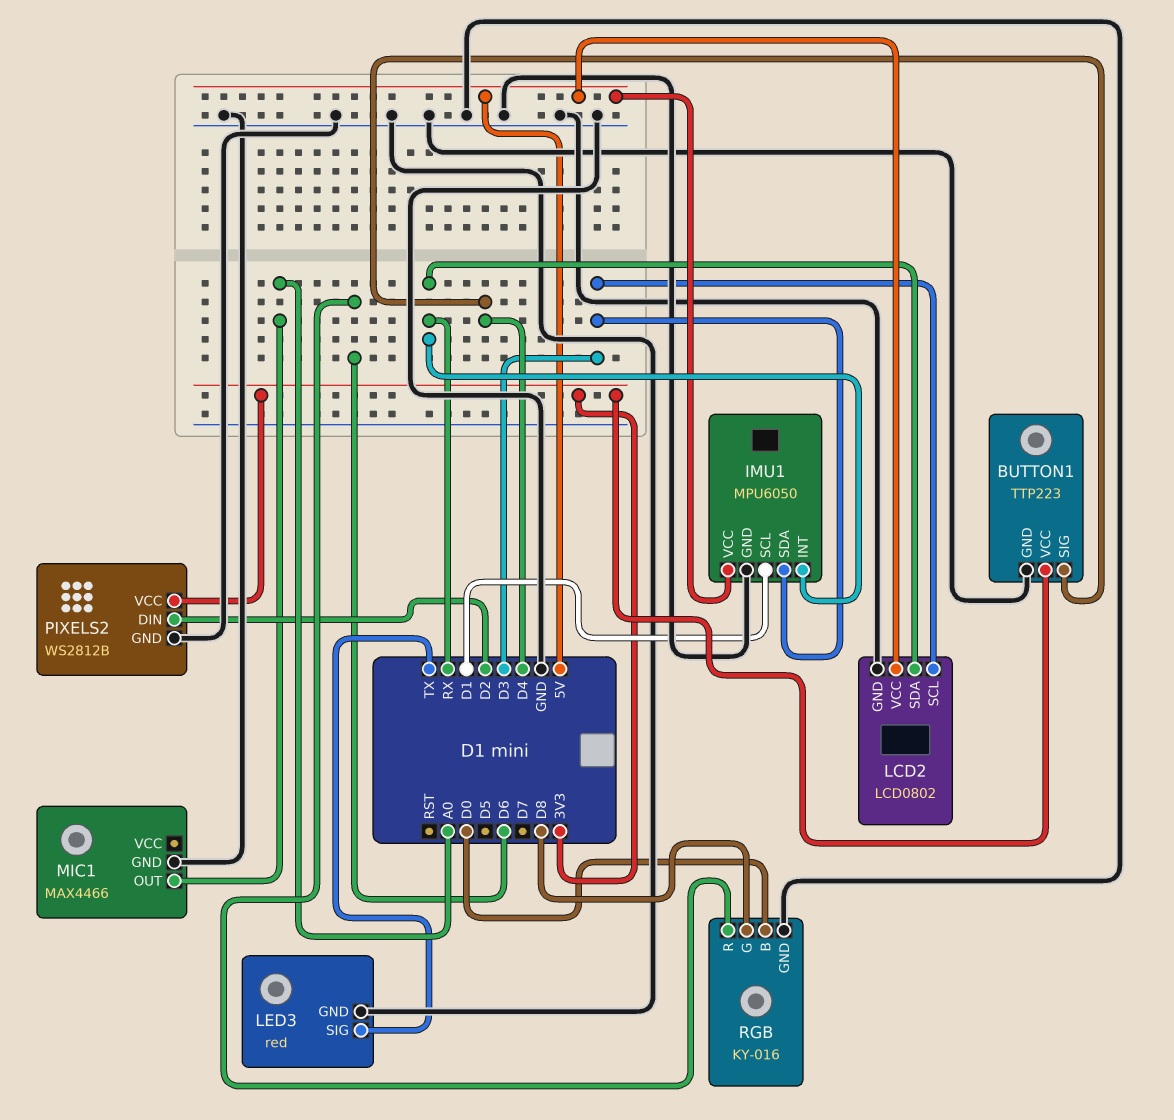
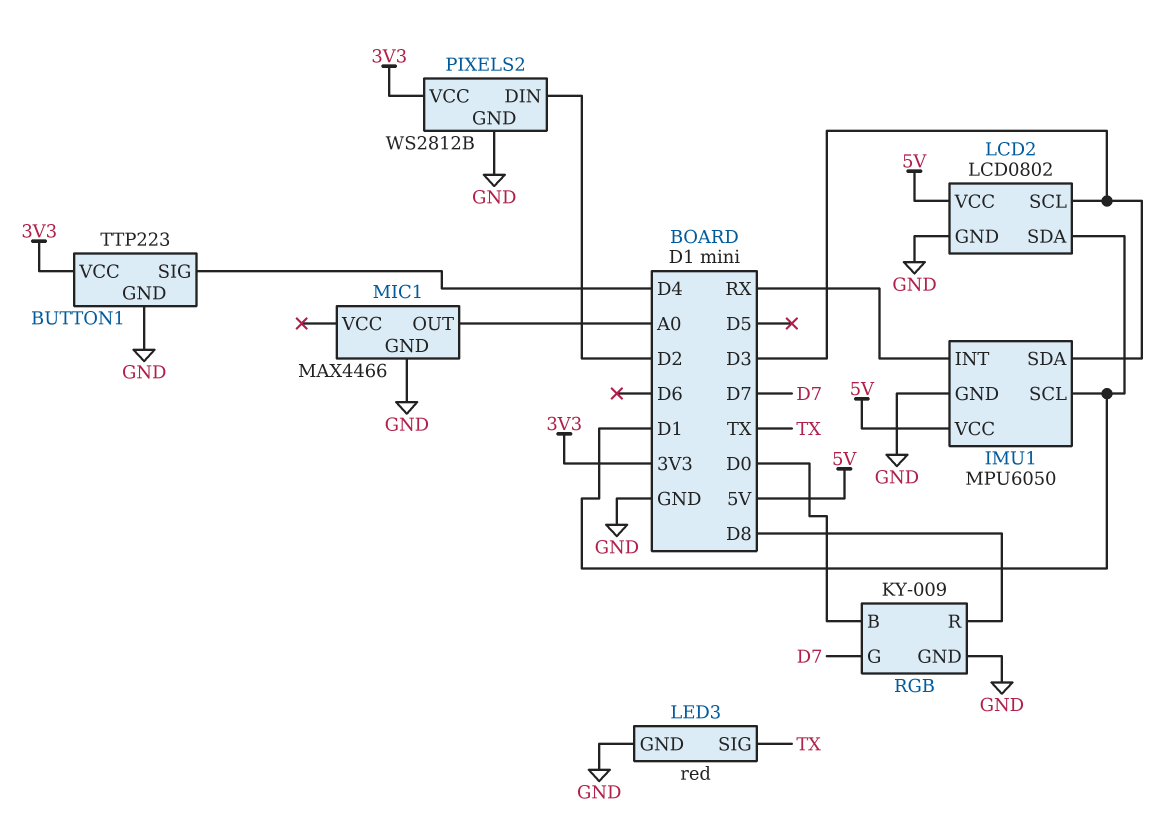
LCD2 pin SDA: RX -> D1
RGB: KY-016 -> KY-009
RGB pin G: D8 -> D7
RGB pin R: D6 -> D8

